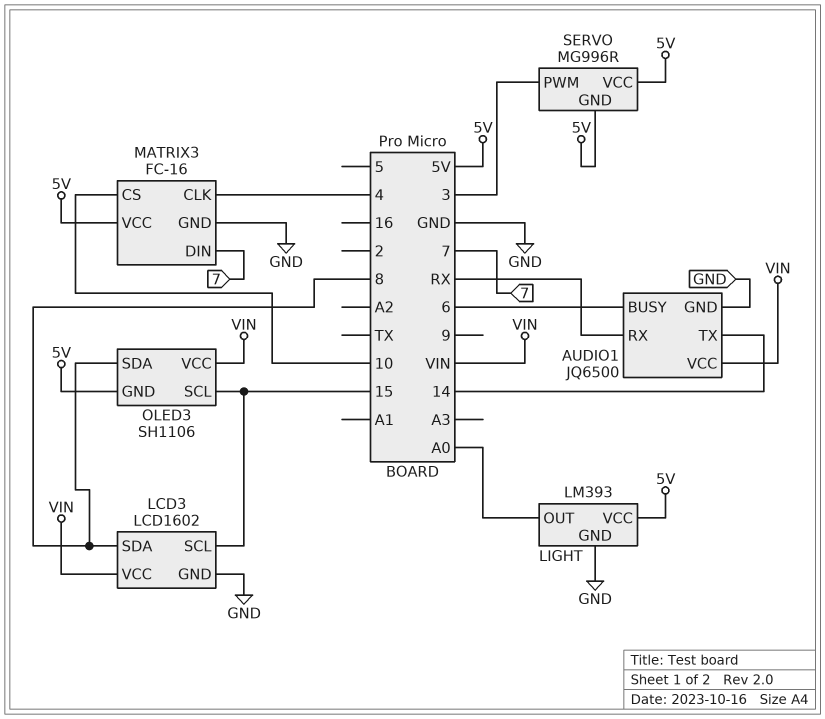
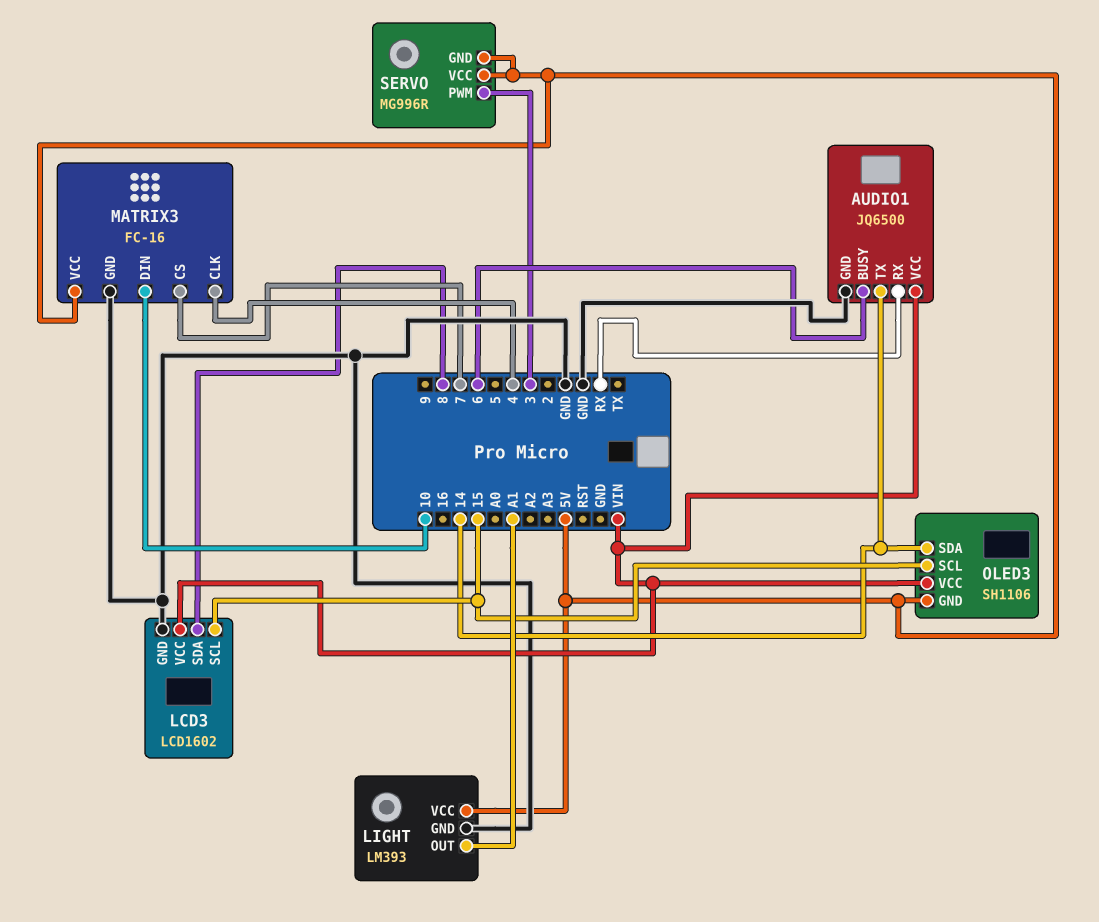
LIGHT pin OUT: A0 -> A1
MATRIX3 pin CS: 10 -> 7
MATRIX3 pin DIN: 7 -> 10
OLED3 pin SDA: 8 -> 14

